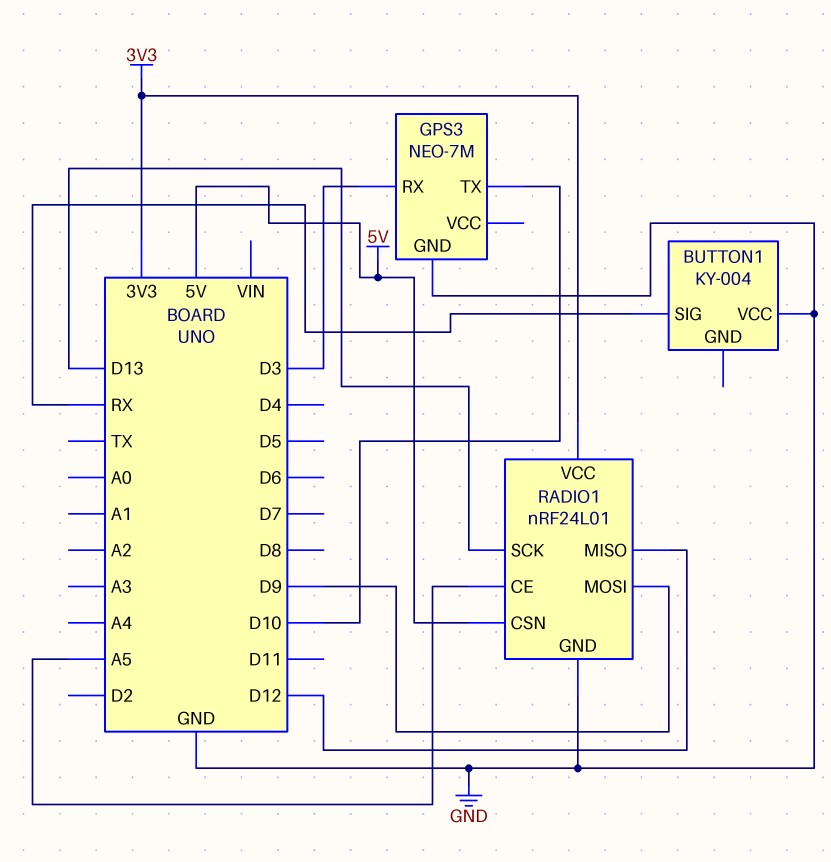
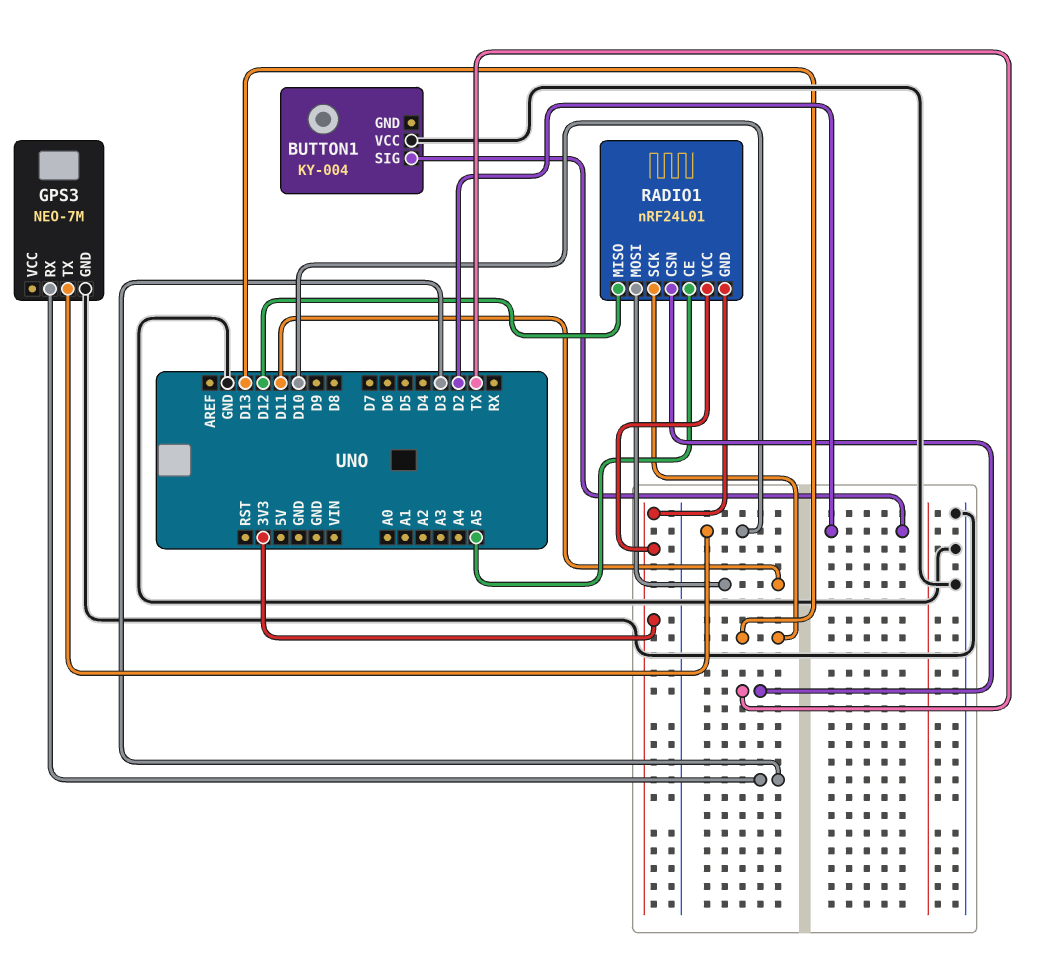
BUTTON1 pin SIG: RX -> D2
RADIO1 pin CSN: 5V -> TX
RADIO1 pin GND: GND -> 3V3
RADIO1 pin MOSI: D9 -> D11

